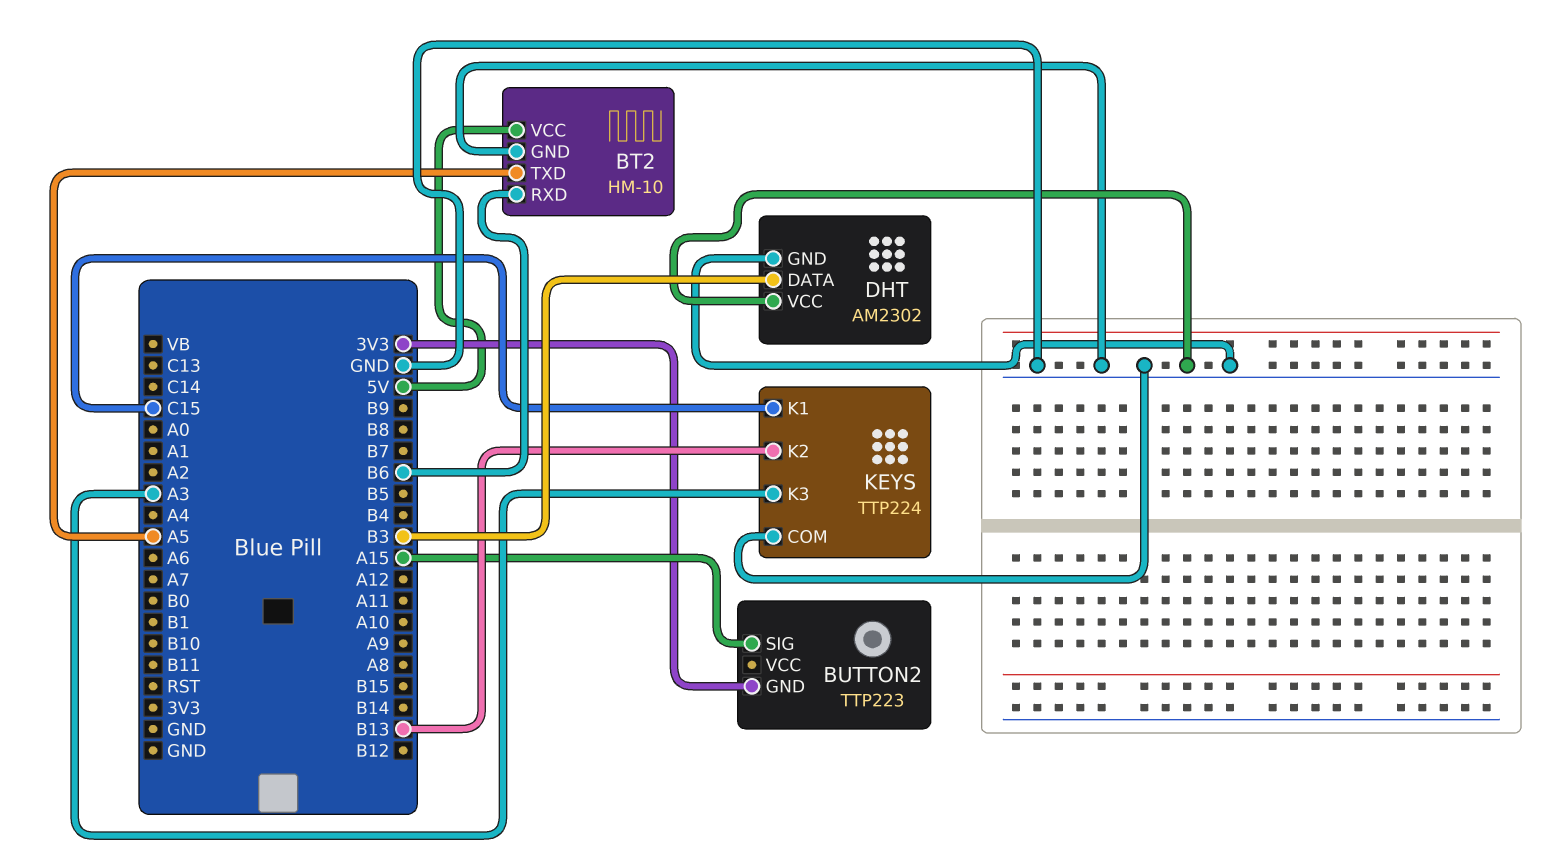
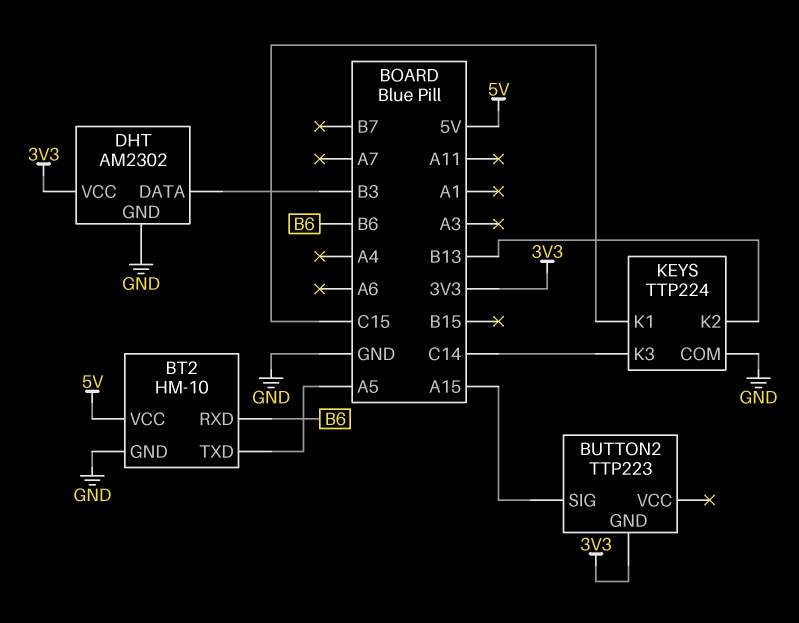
DHT pin VCC: GND -> 3V3
KEYS pin K3: A3 -> C14

